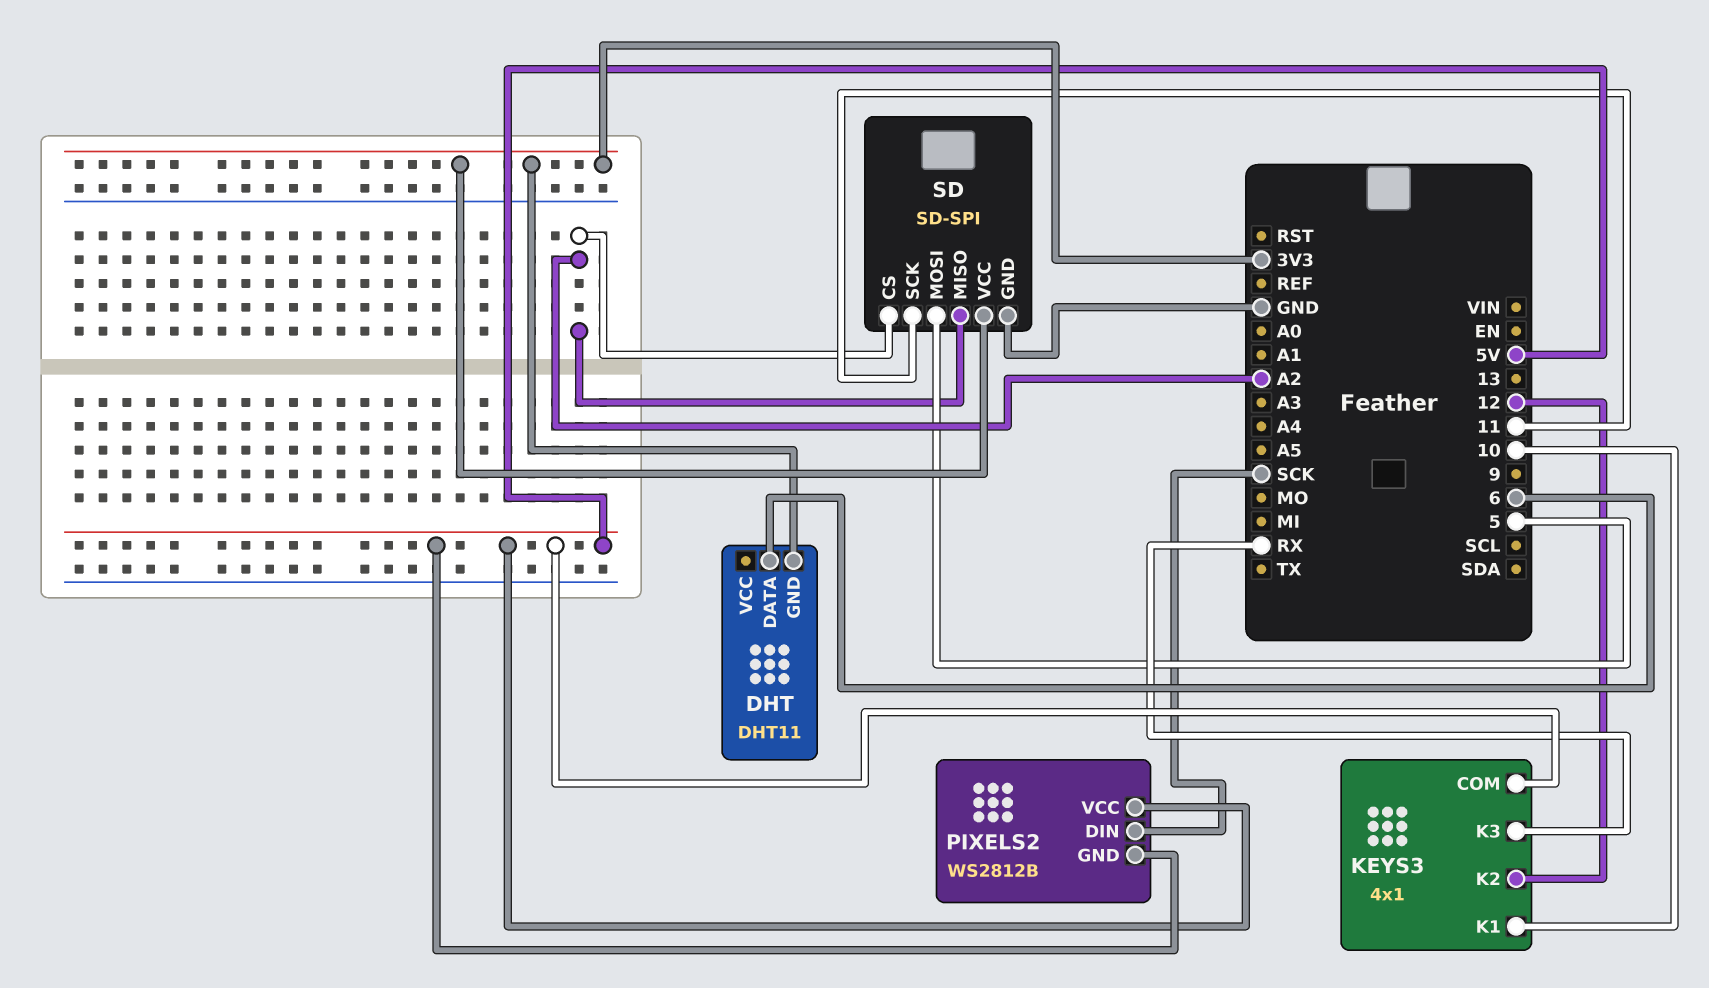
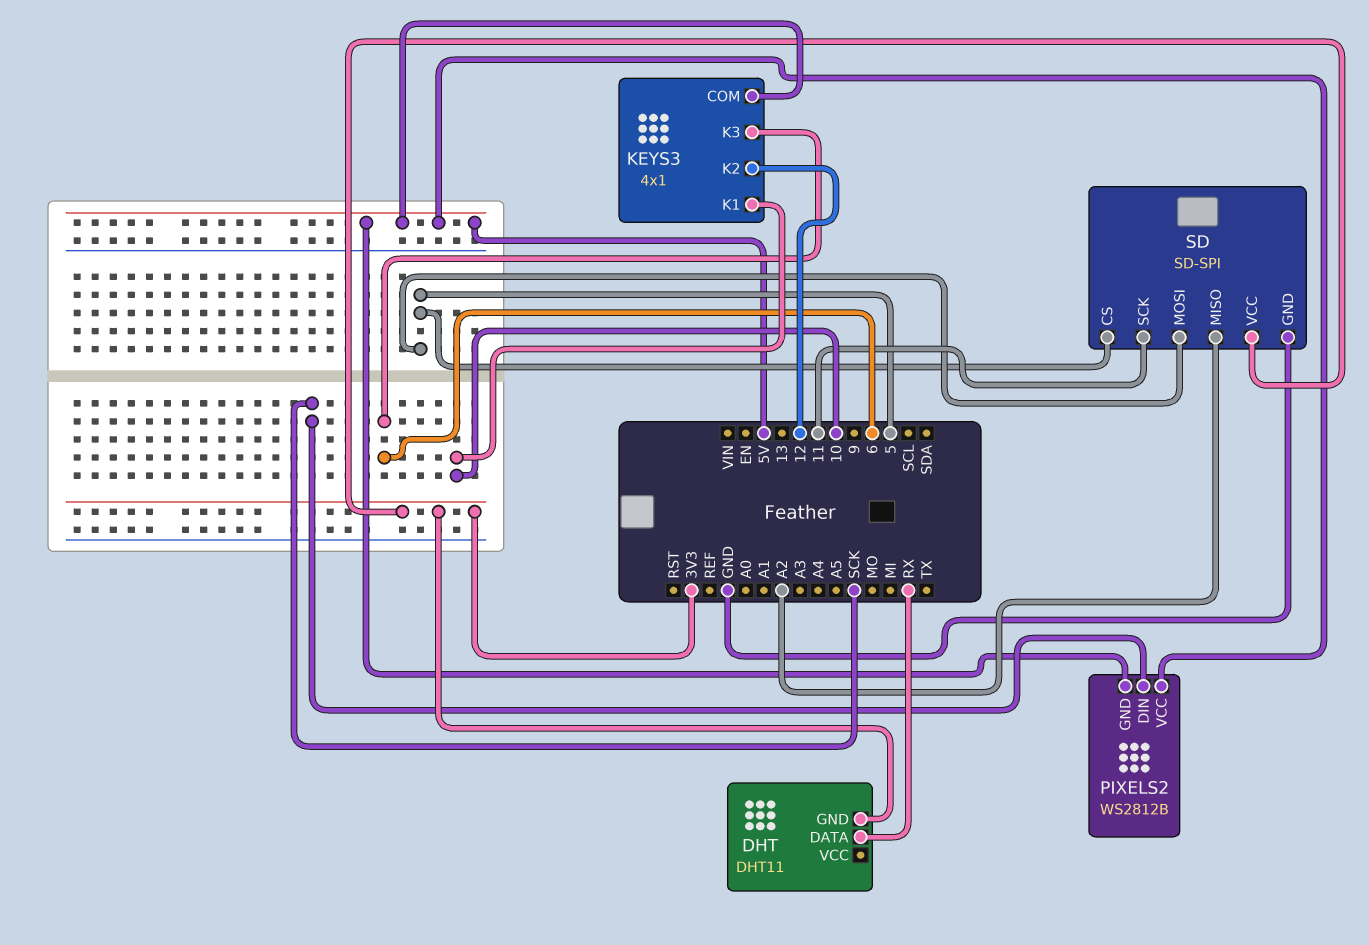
DHT pin DATA: 6 -> RX
KEYS3 pin K3: RX -> 6
SD pin CS: A2 -> 5

